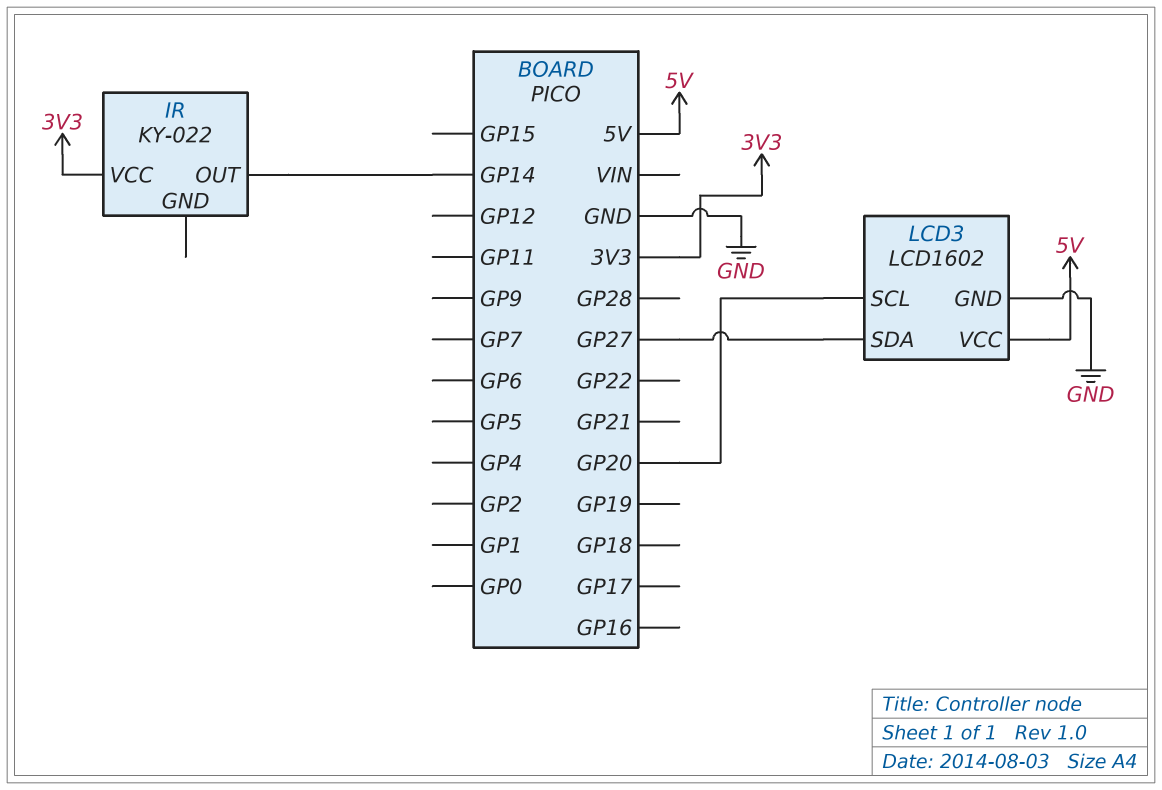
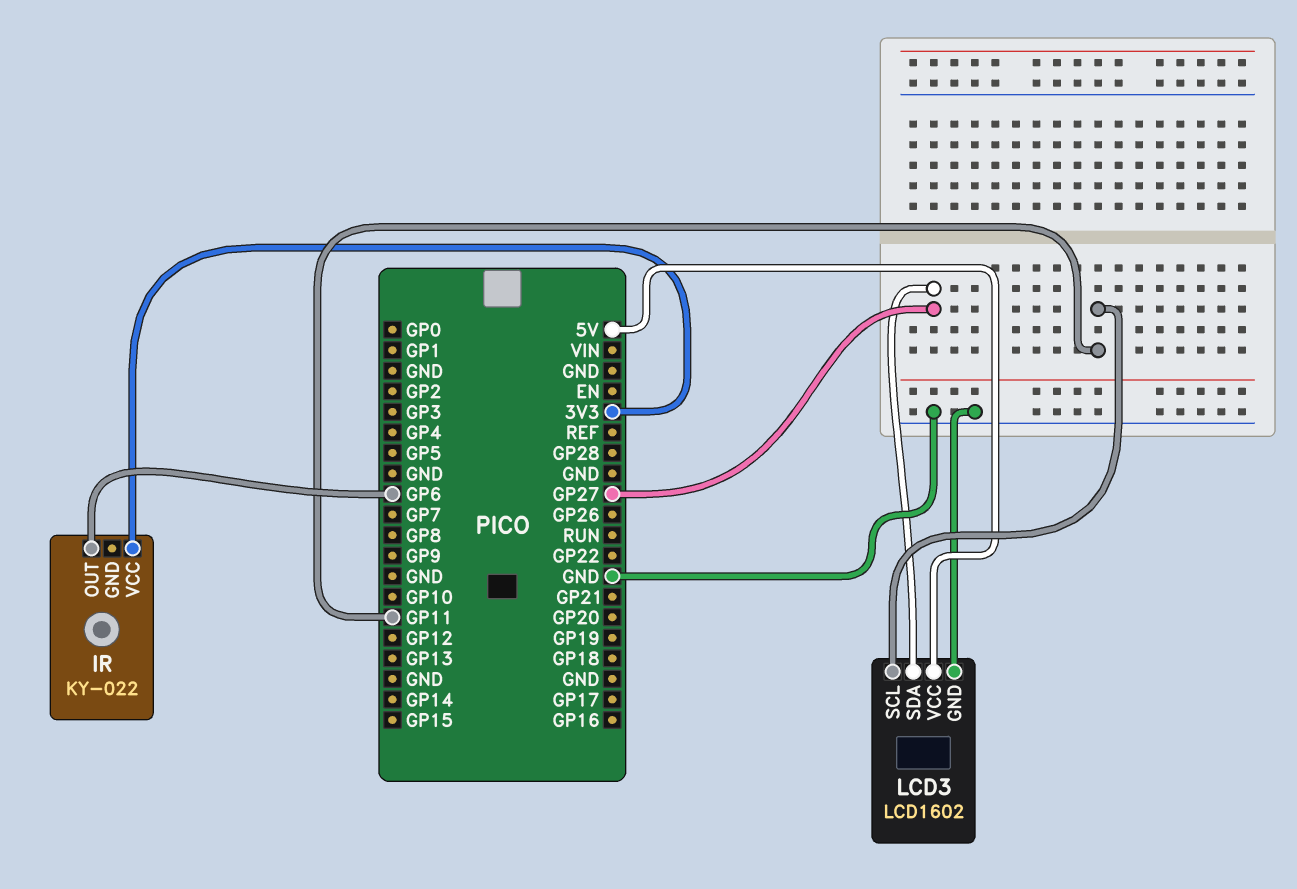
IR pin OUT: GP14 -> GP6
LCD3 pin SCL: GP20 -> GP11

